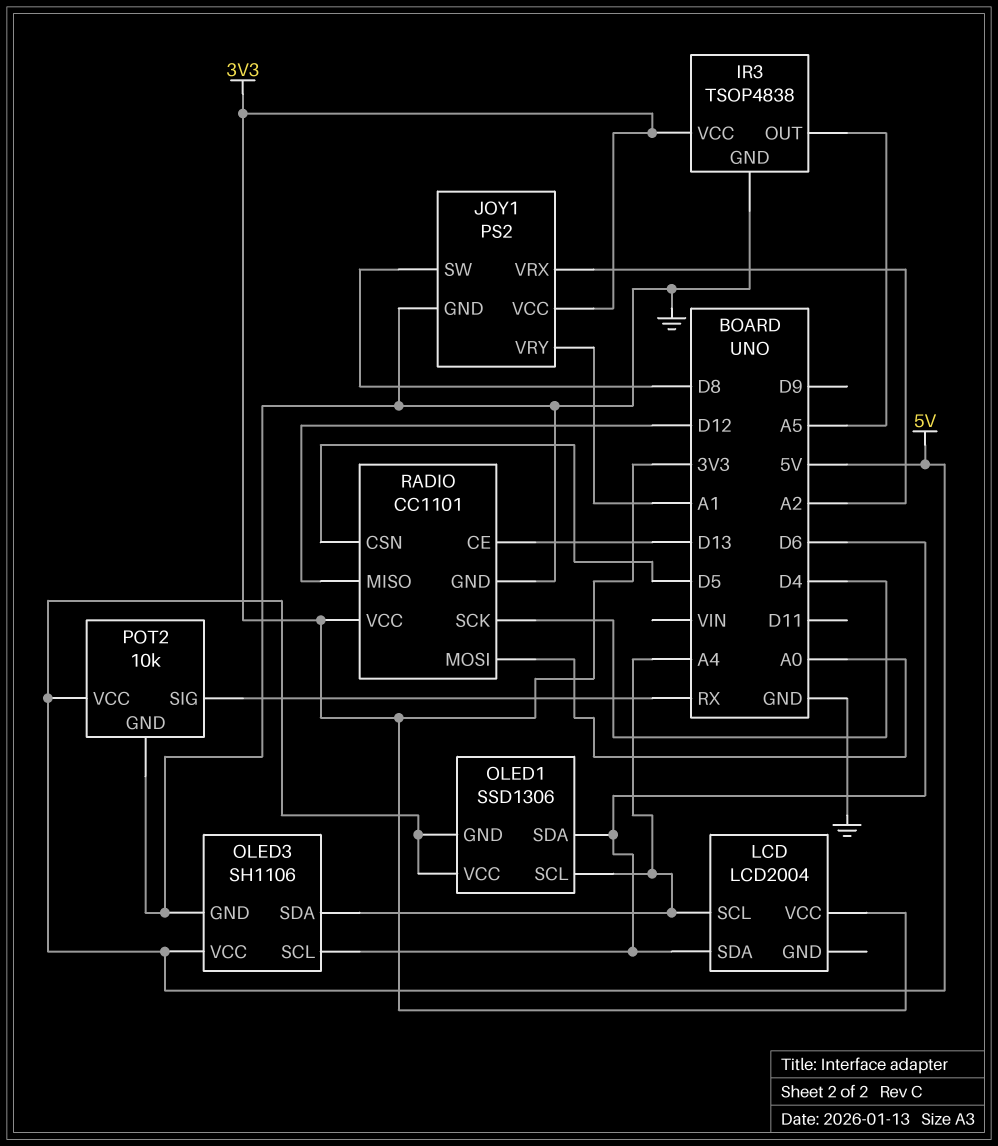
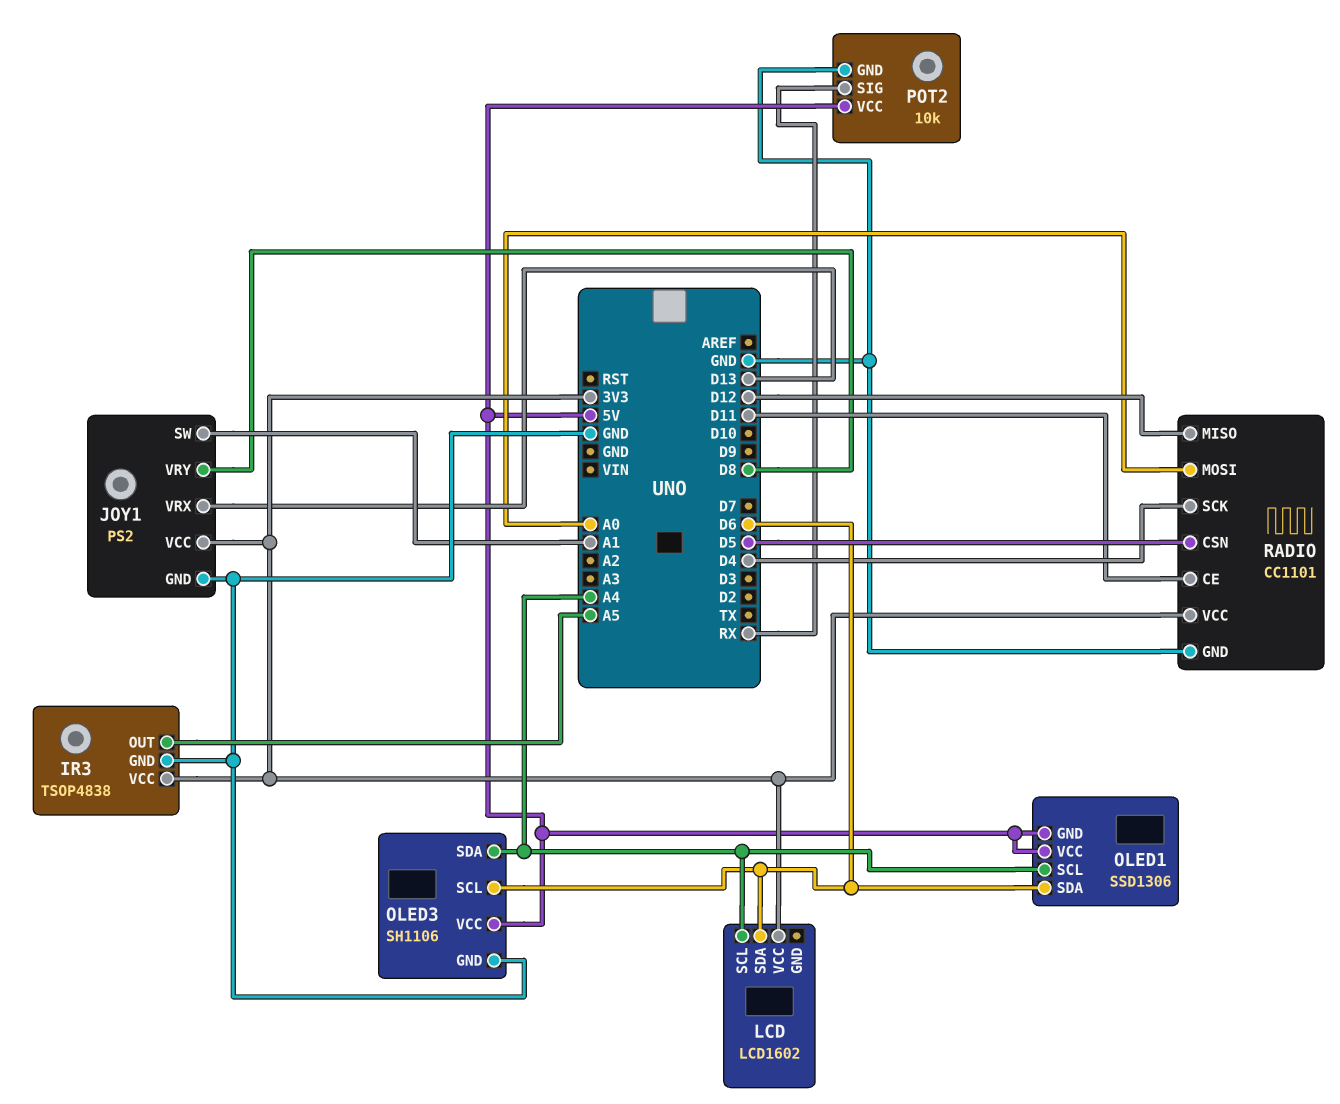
JOY1 pin SW: D8 -> A1
JOY1 pin VRX: A2 -> D13
JOY1 pin VRY: A1 -> D8
LCD: LCD2004 -> LCD1602
RADIO pin CE: D13 -> D11

